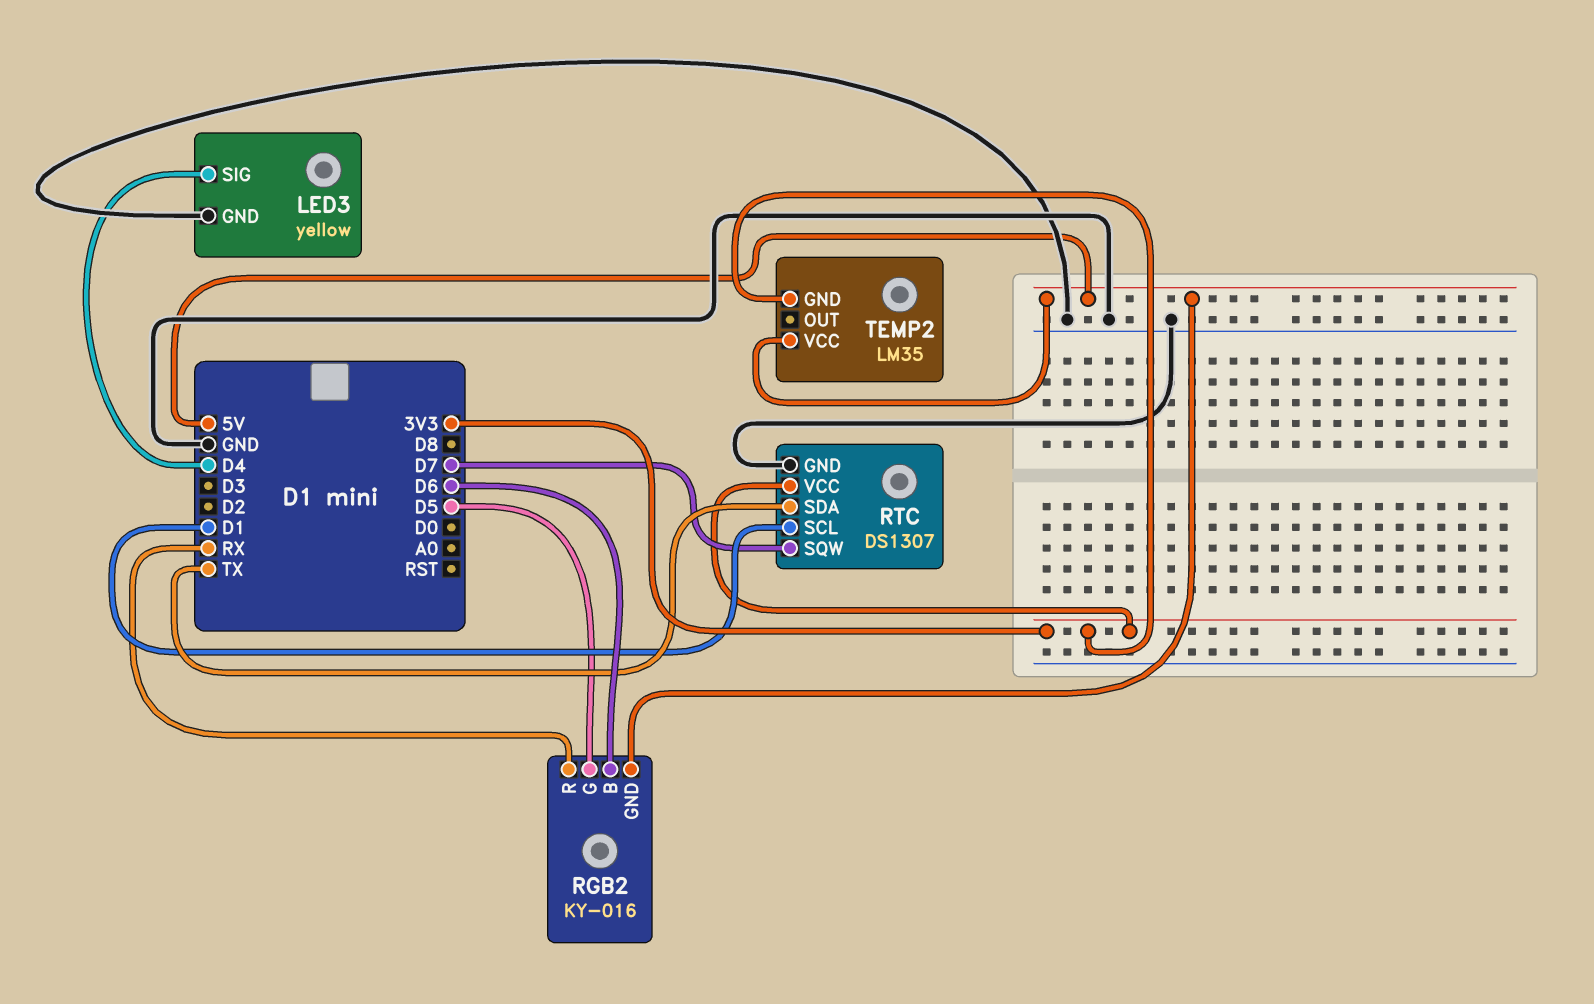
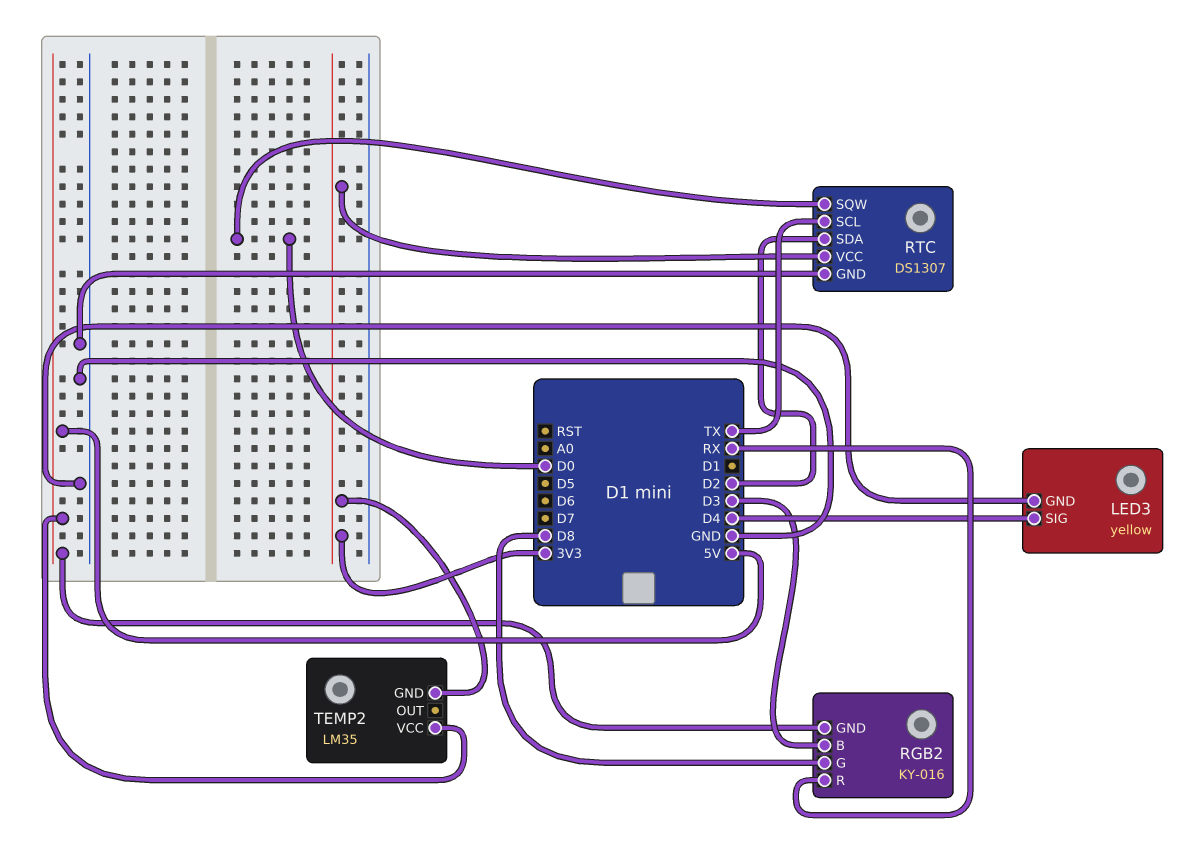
RGB2 pin B: D6 -> D3
RGB2 pin G: D5 -> D8
RTC pin SCL: D1 -> TX
RTC pin SDA: TX -> D2
RTC pin SQW: D7 -> D0

